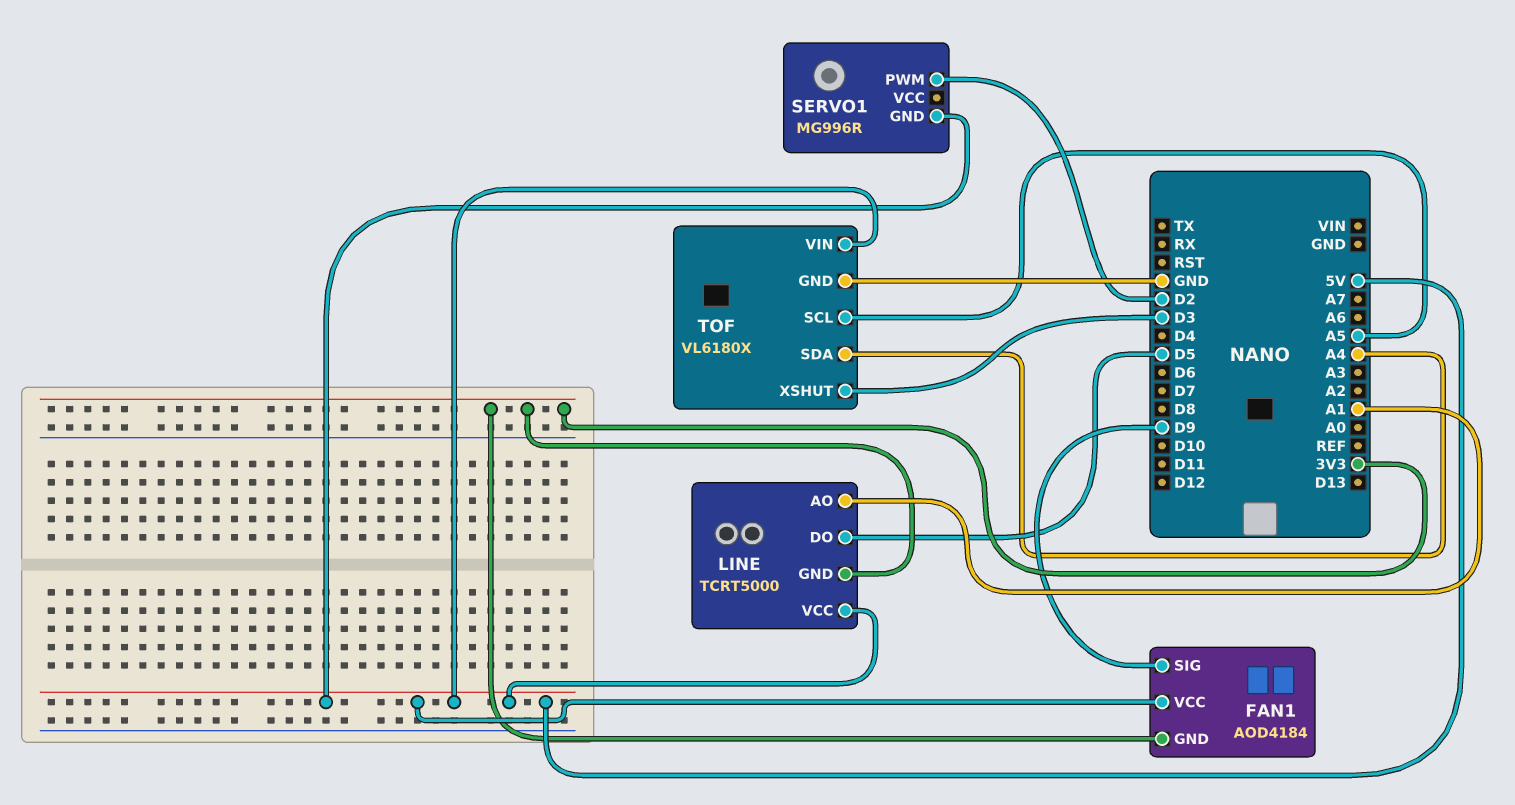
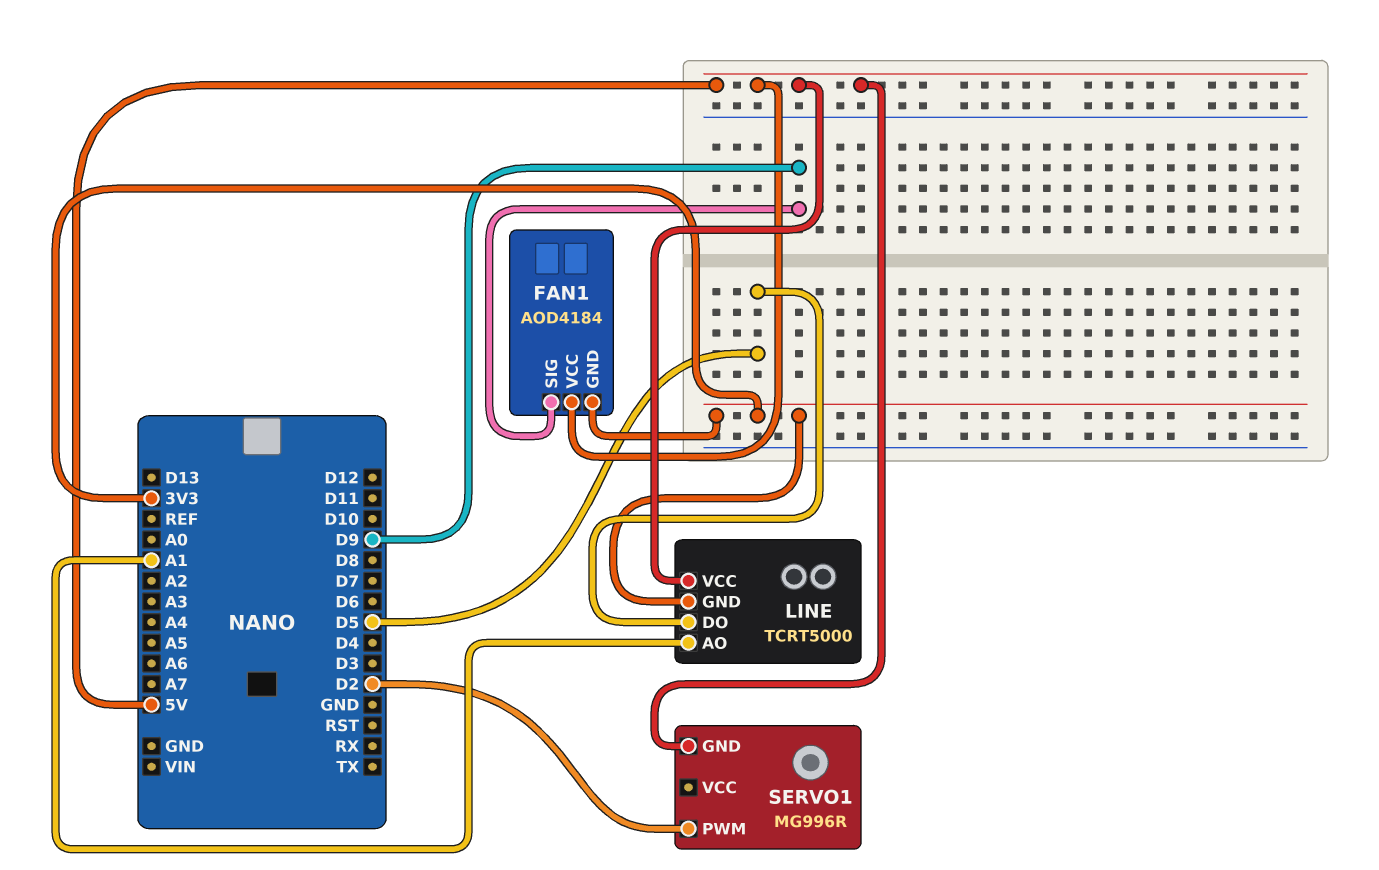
TOF: VL6180X -> none
TOF pin GND: GND -> none
TOF pin SCL: A5 -> none
TOF pin SDA: A4 -> none
TOF pin VIN: 5V -> none
TOF pin XSHUT: D3 -> none

